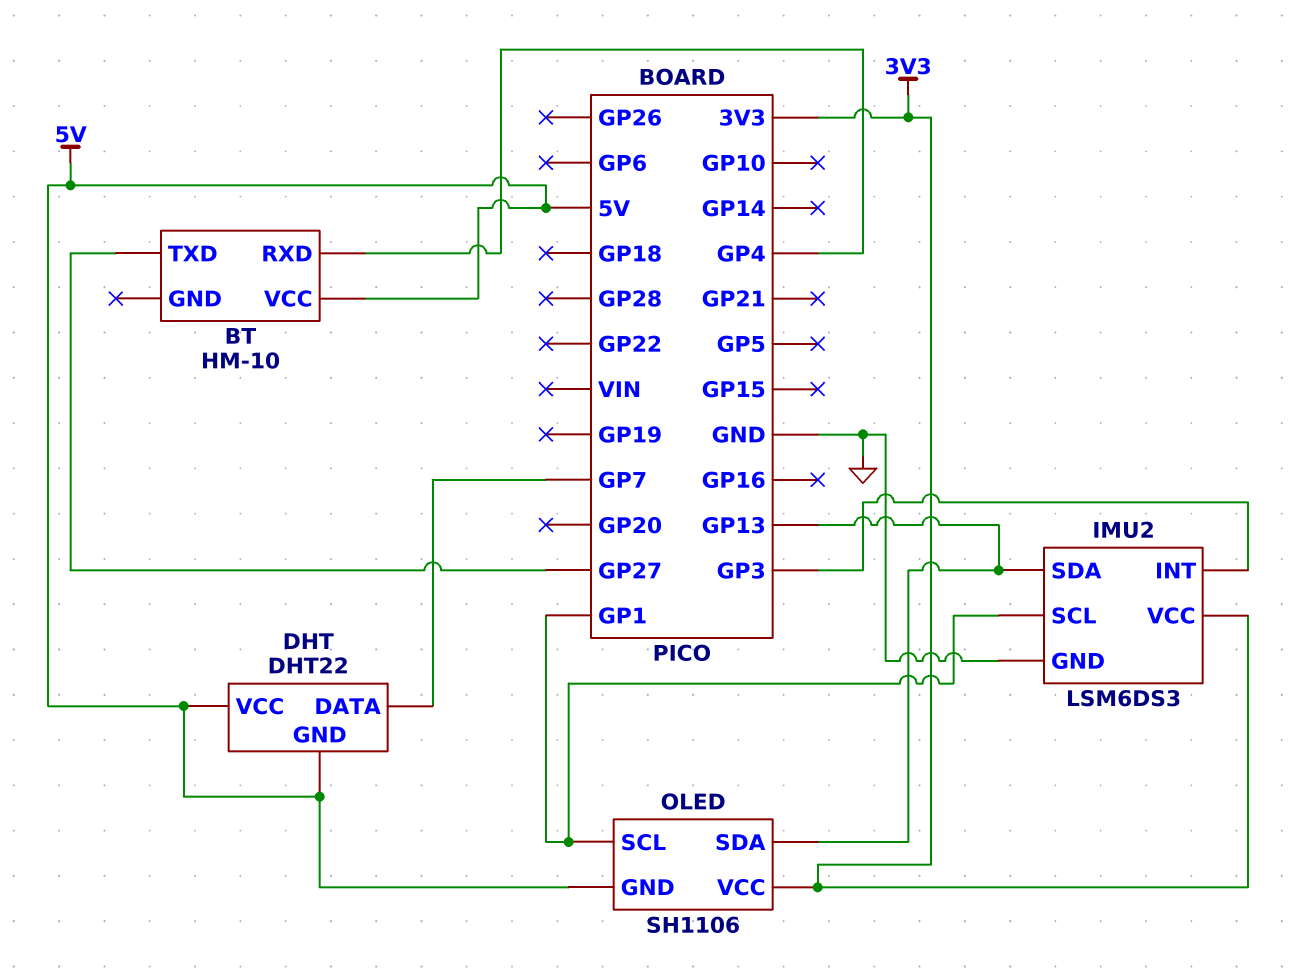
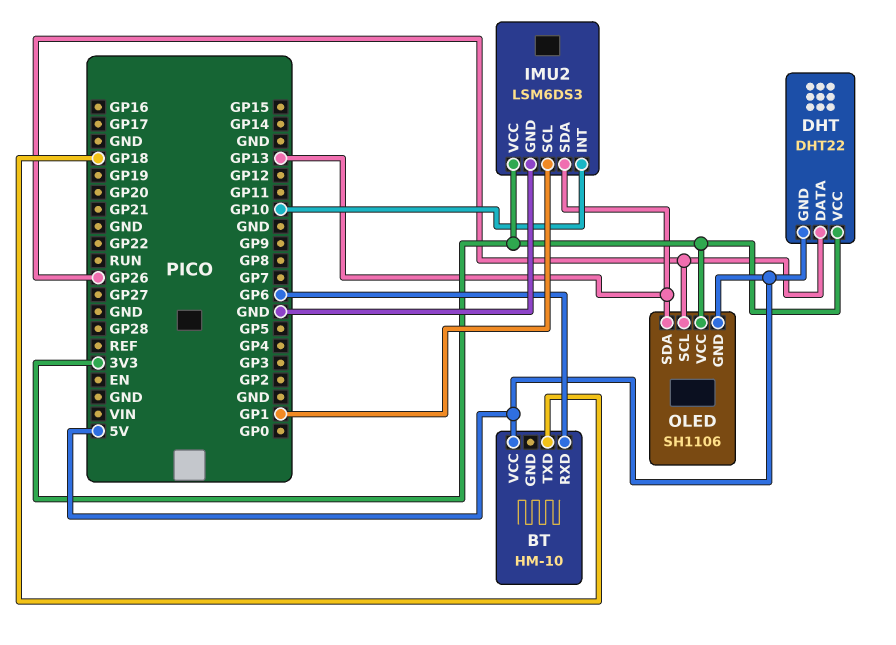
BT pin RXD: GP4 -> GP6
BT pin TXD: GP27 -> GP18
DHT pin DATA: GP7 -> GP26
DHT pin VCC: 5V -> 3V3
IMU2 pin INT: GP3 -> GP10
OLED pin SCL: GP1 -> GP26

